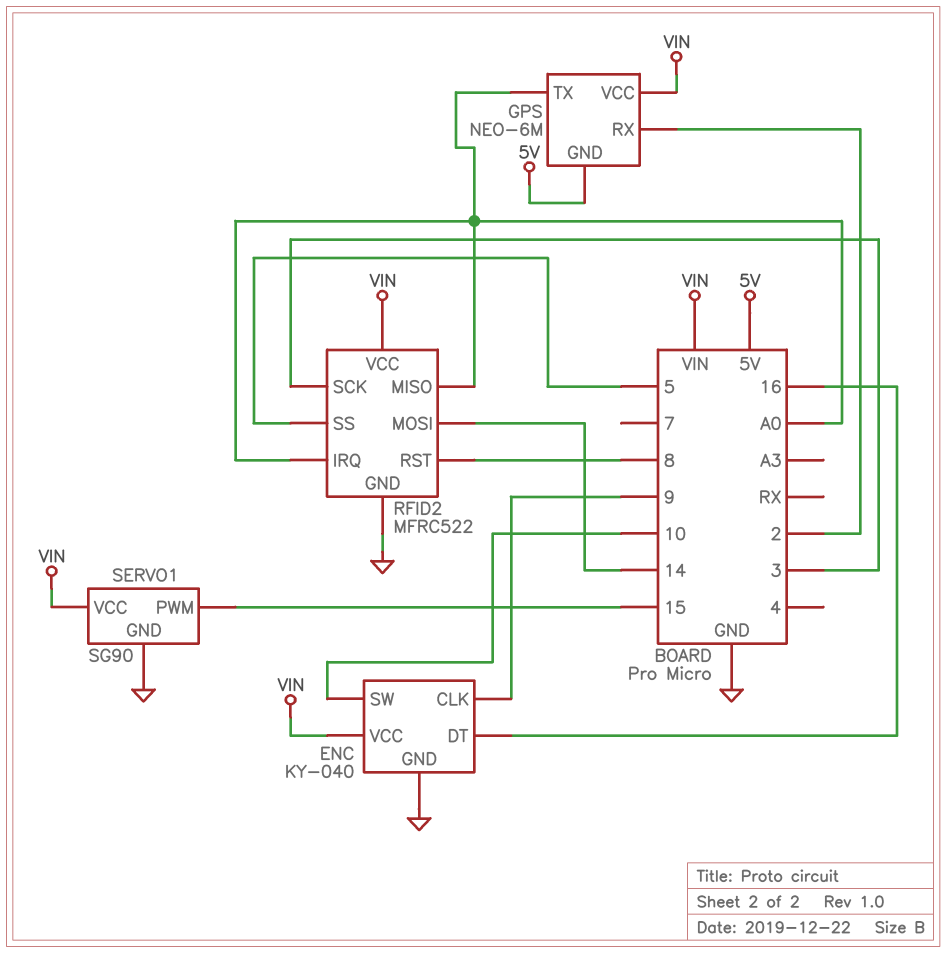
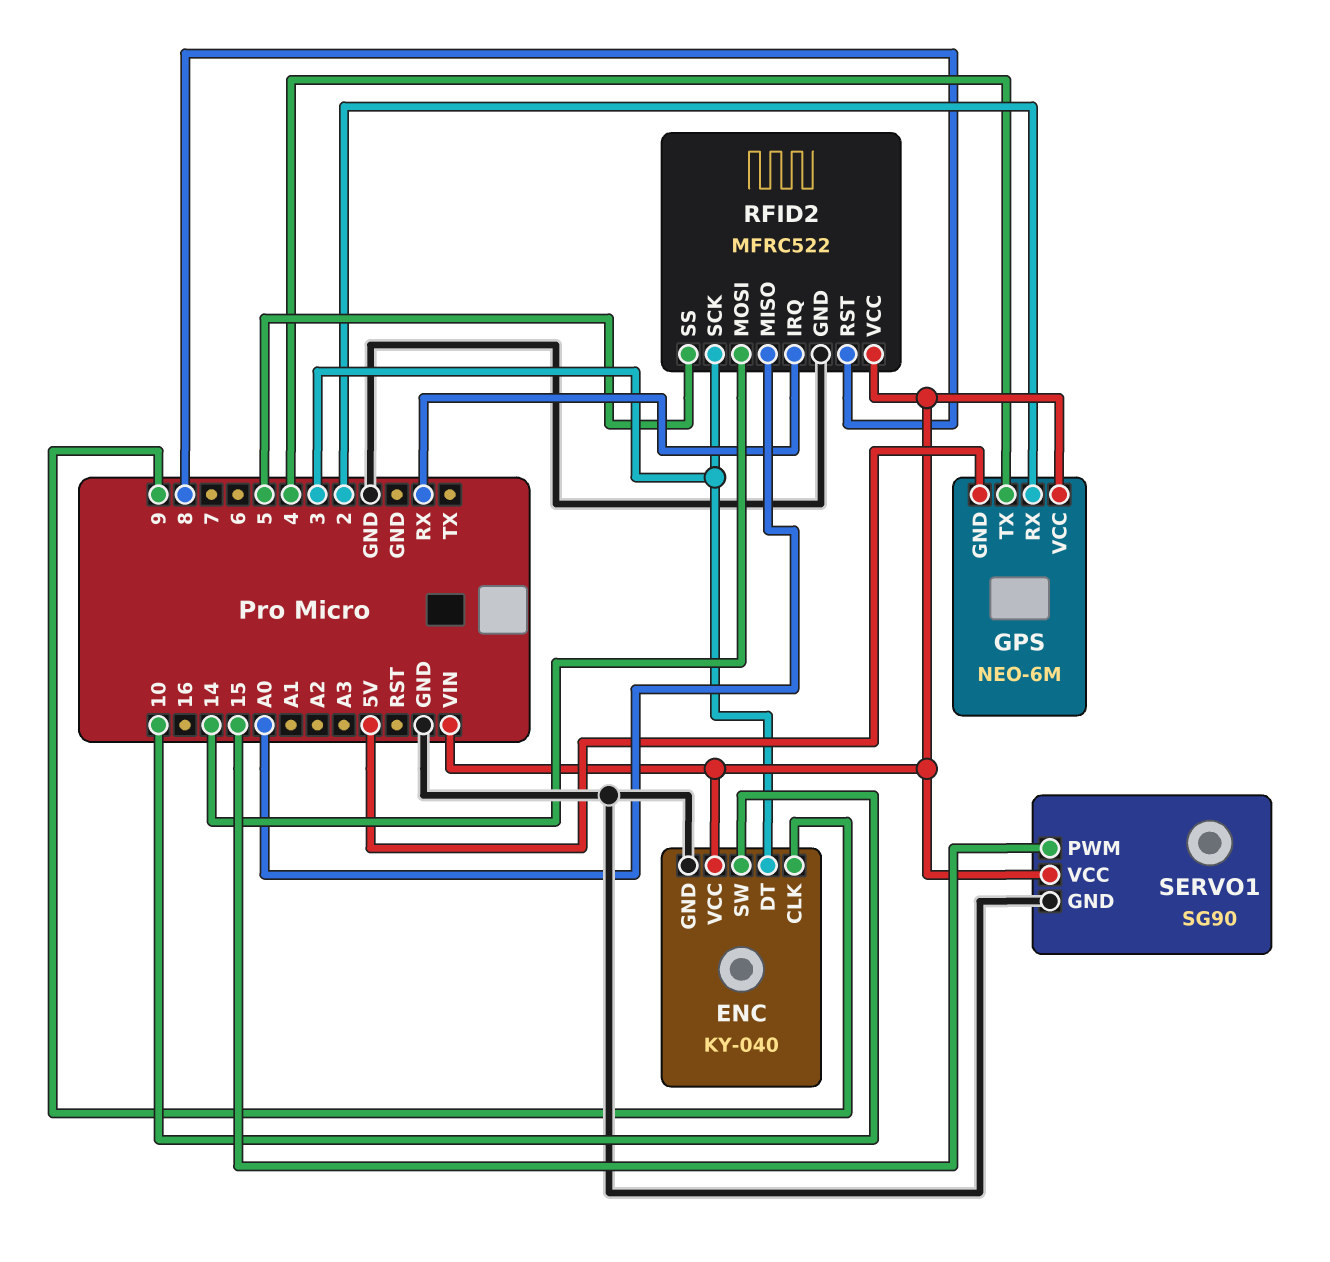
ENC pin DT: 16 -> 3
GPS pin TX: A0 -> 4
RFID2 pin IRQ: A0 -> RX

